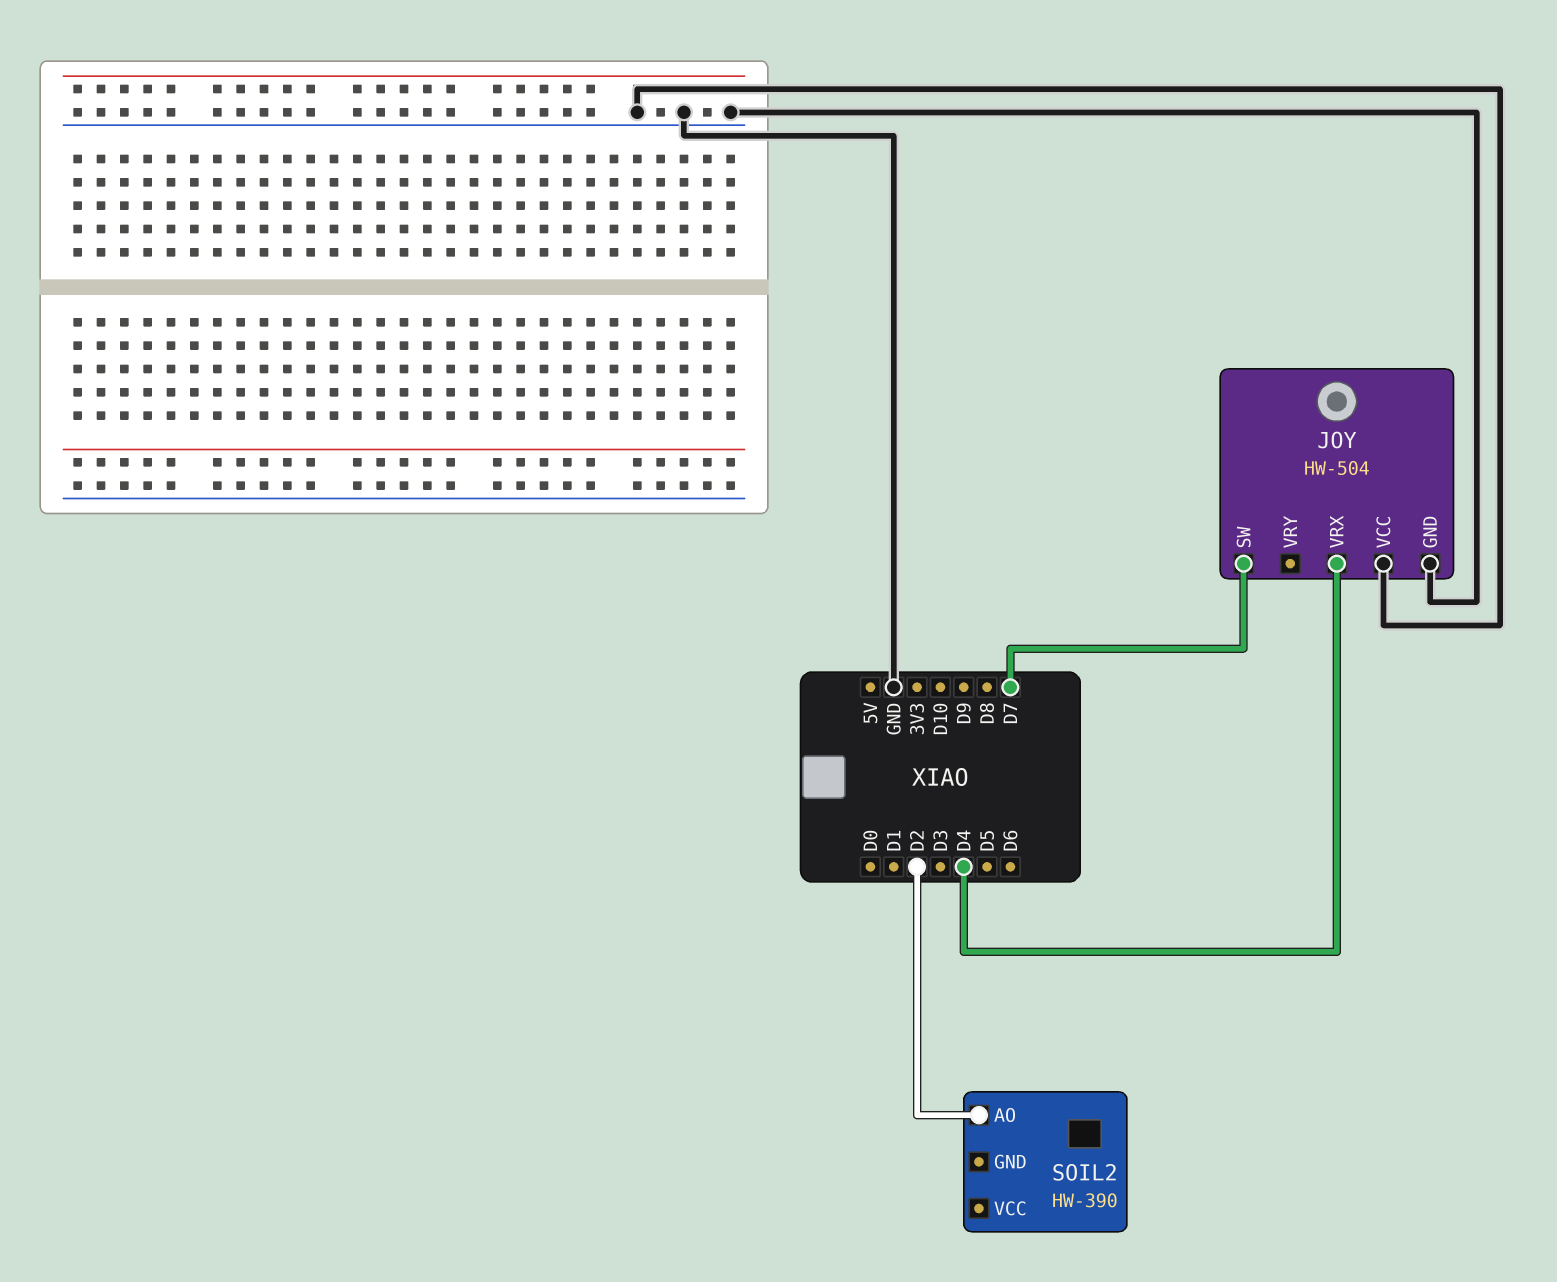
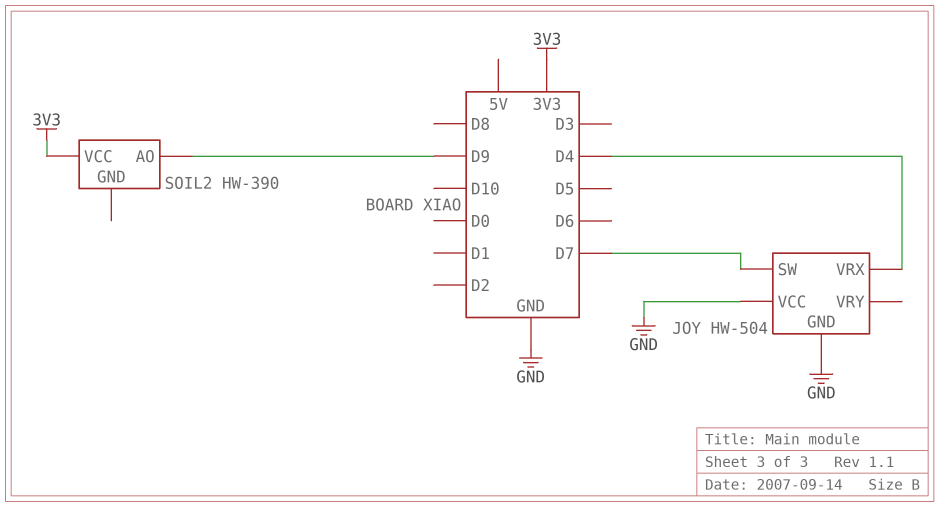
SOIL2 pin AO: D2 -> D9
SOIL2 pin VCC: none -> 3V3

